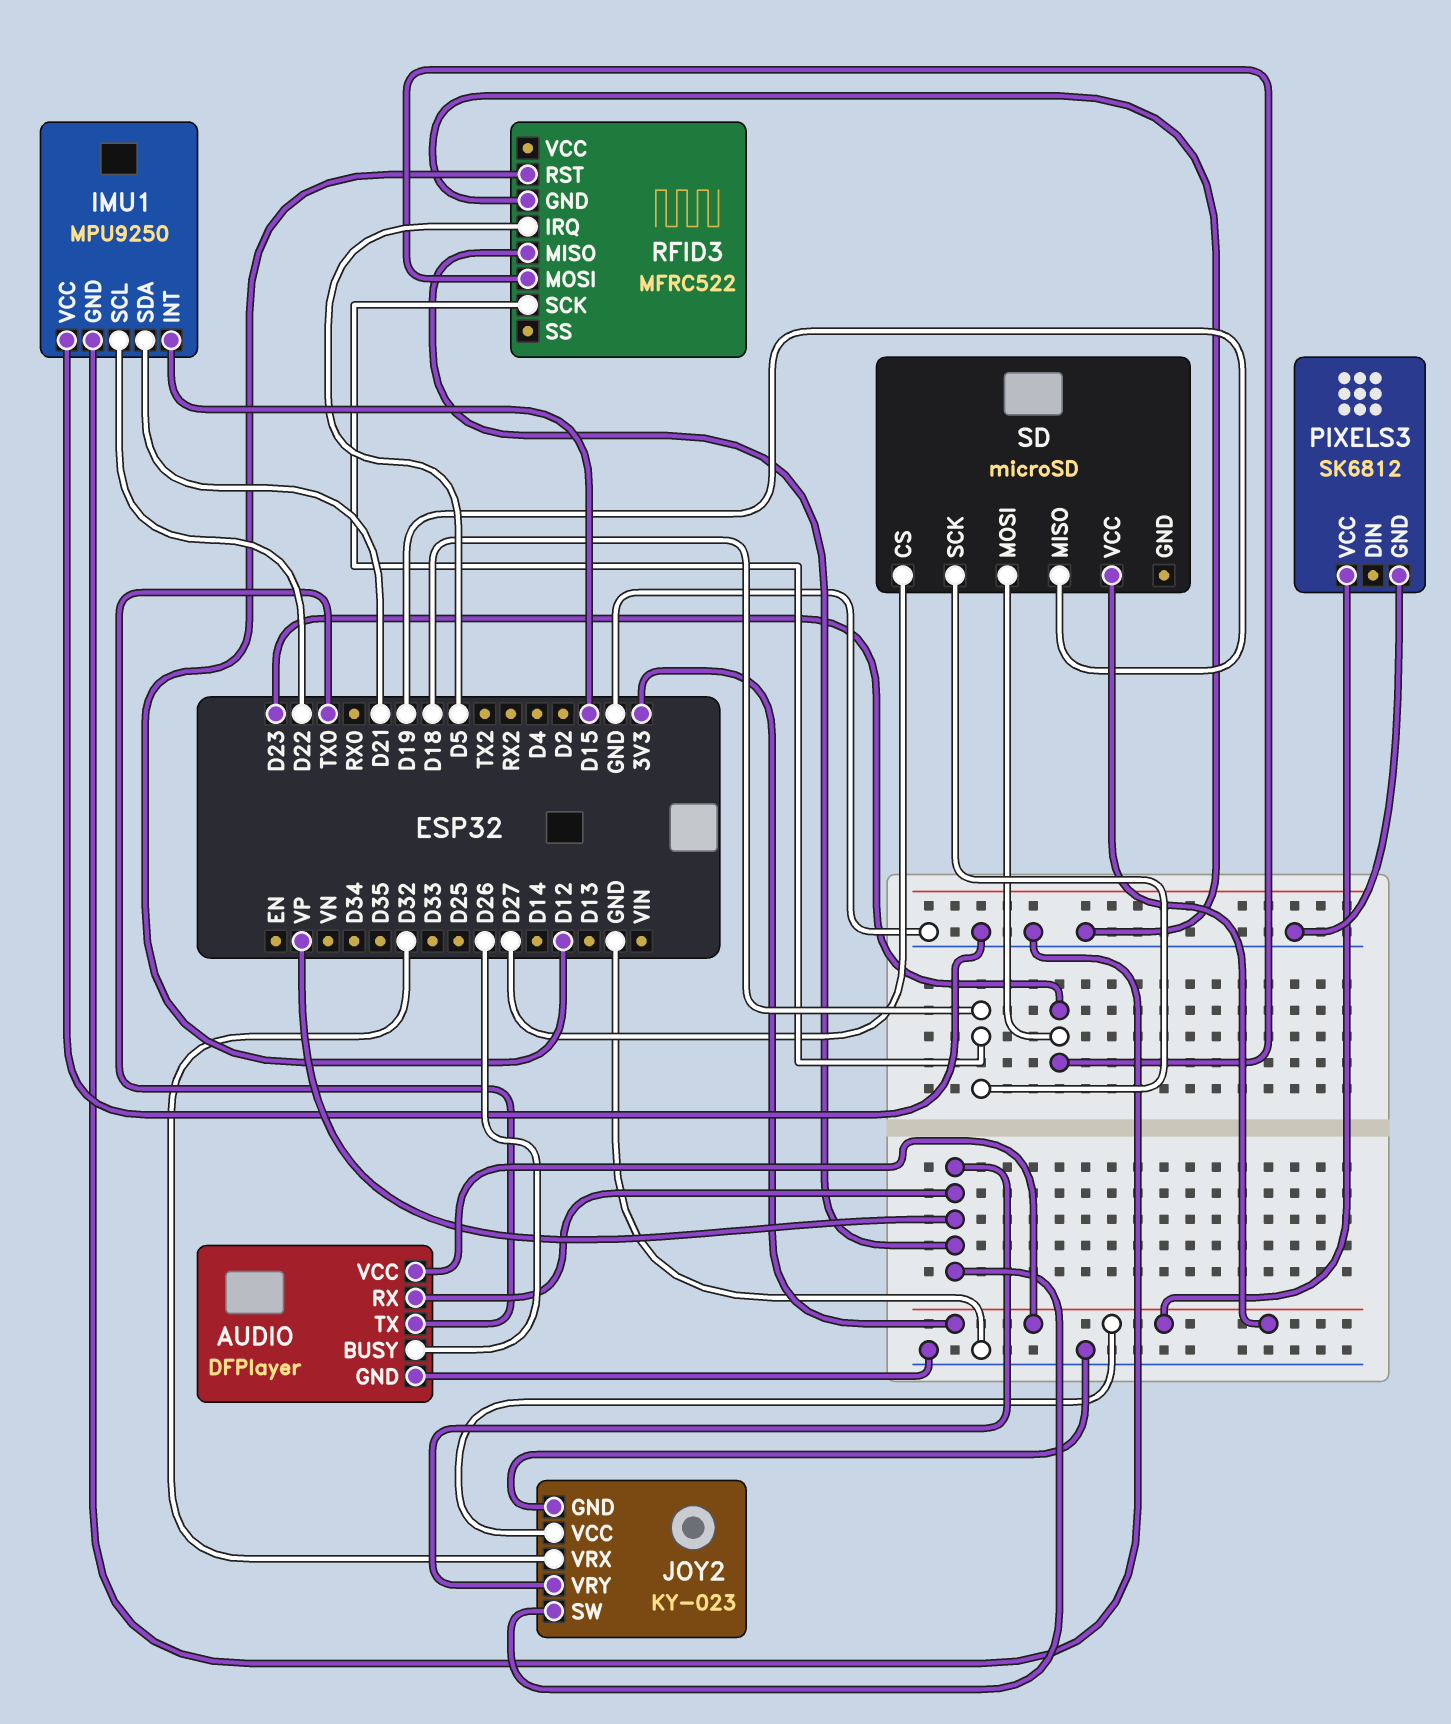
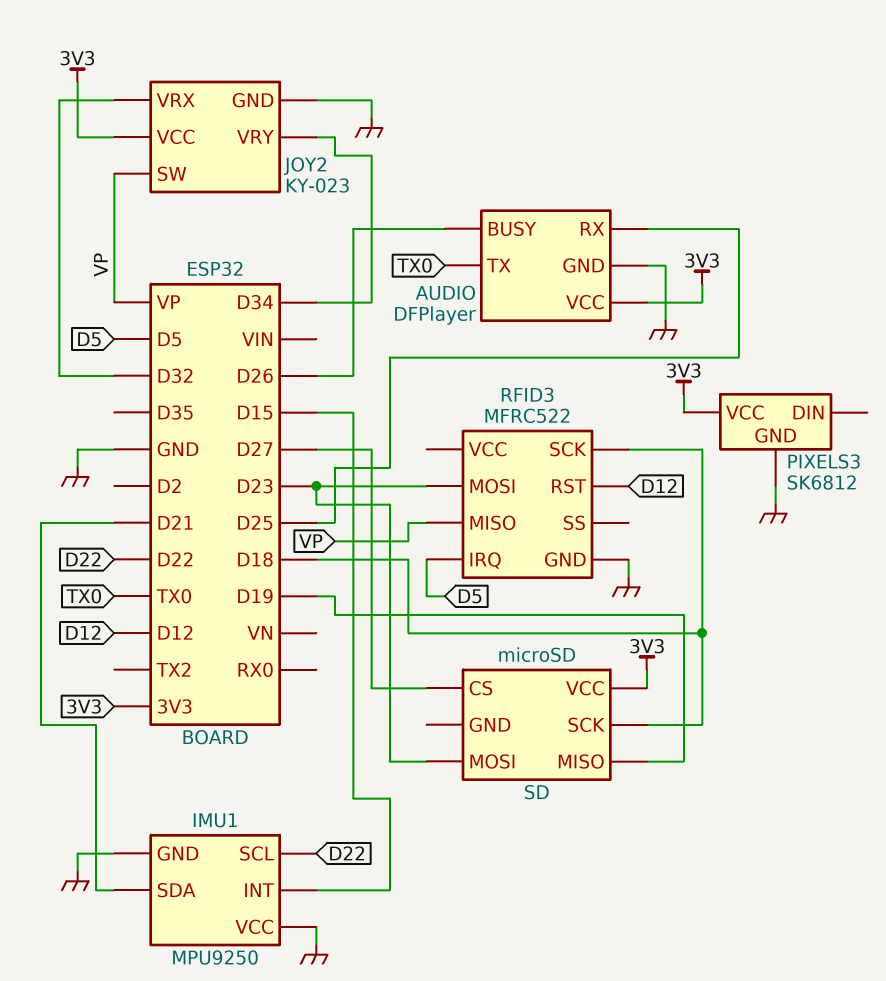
AUDIO pin RX: VP -> D25
JOY2 pin VRY: VP -> D34

